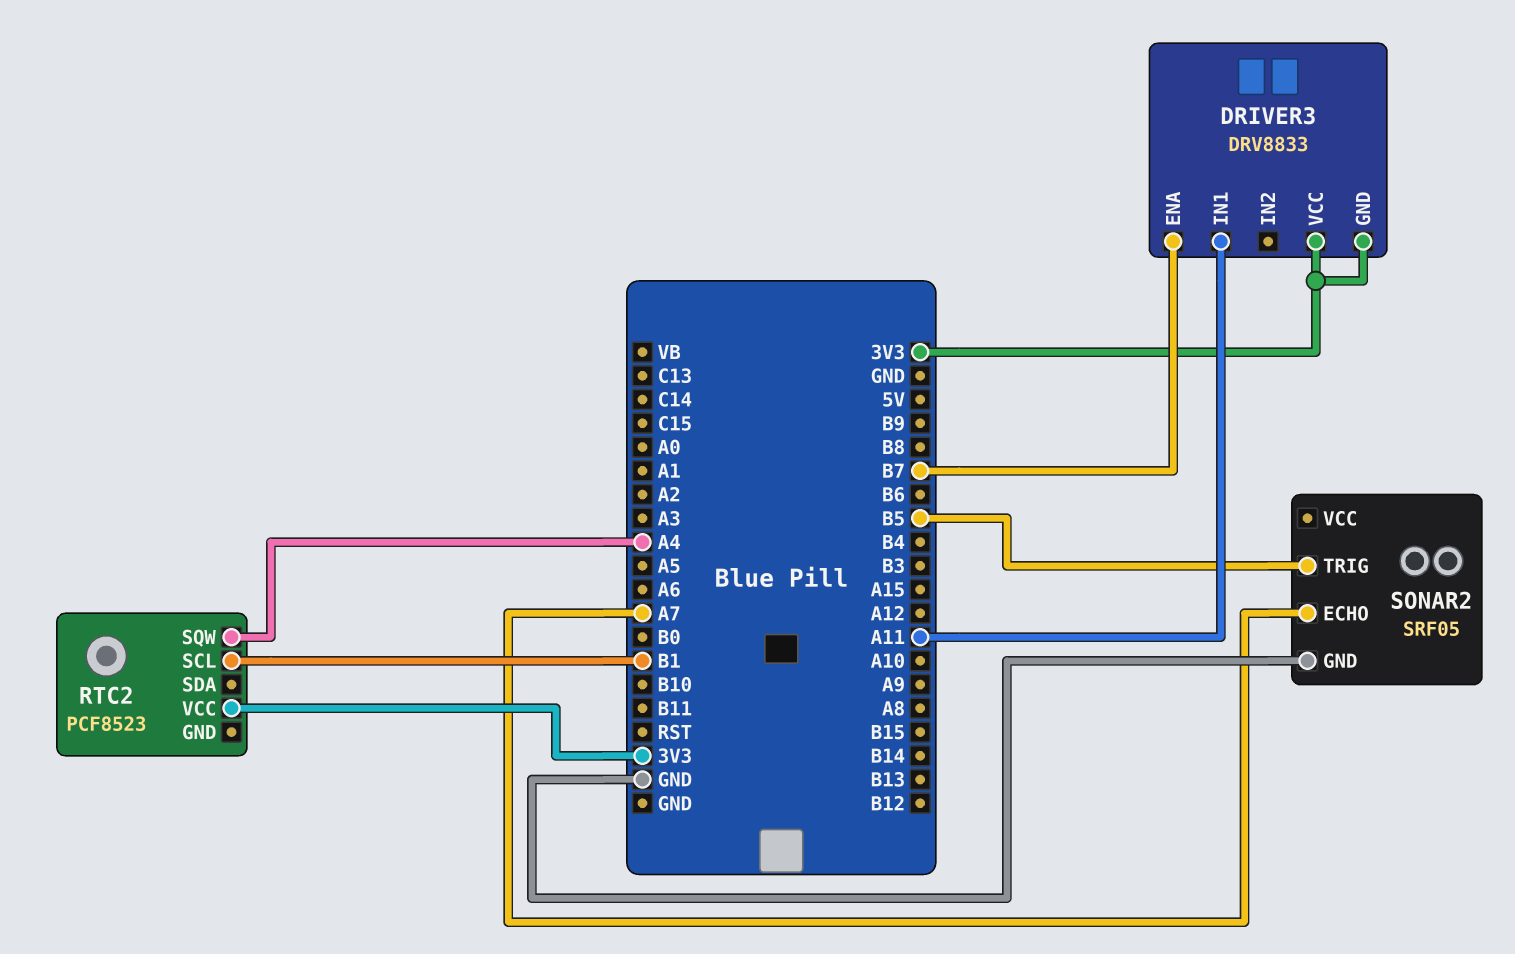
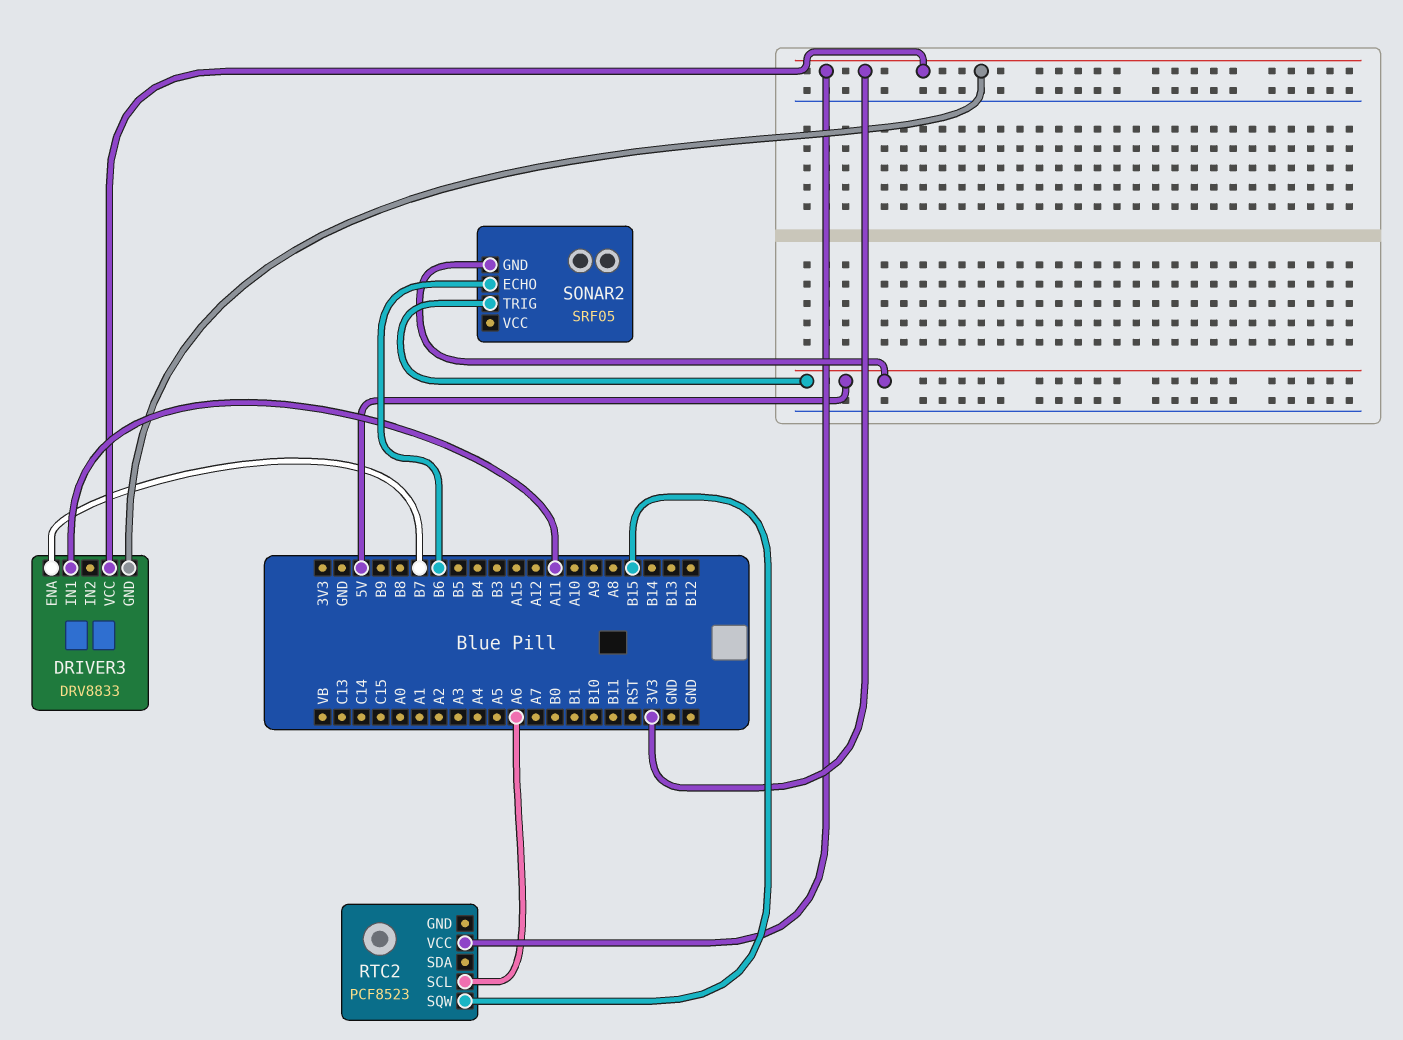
RTC2 pin SCL: B1 -> A6
RTC2 pin SQW: A4 -> B15
SONAR2 pin ECHO: A7 -> B6
SONAR2 pin GND: GND -> 5V
SONAR2 pin TRIG: B5 -> 5V

